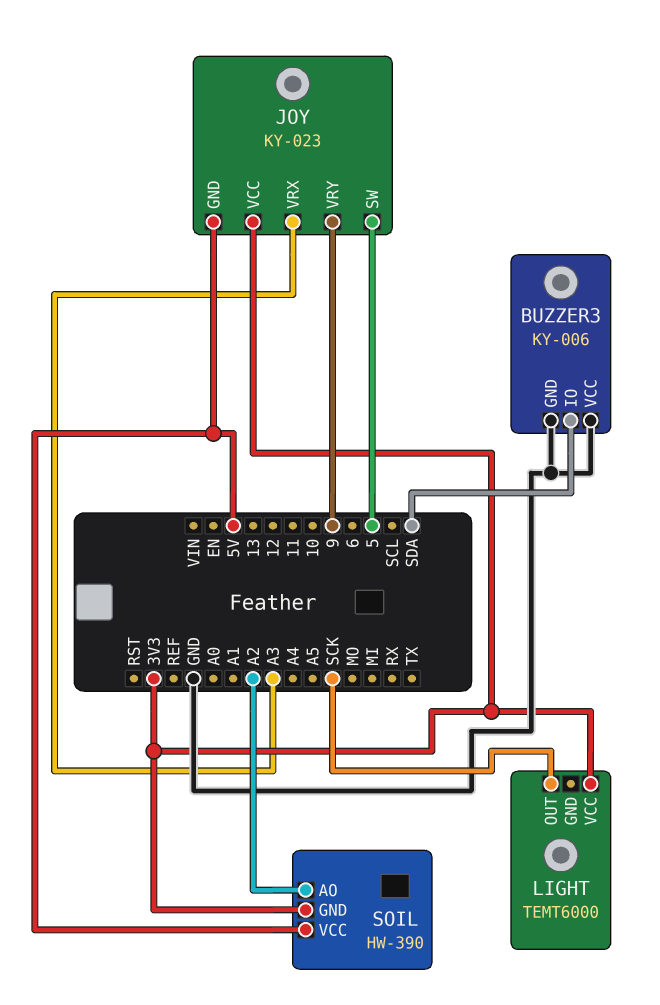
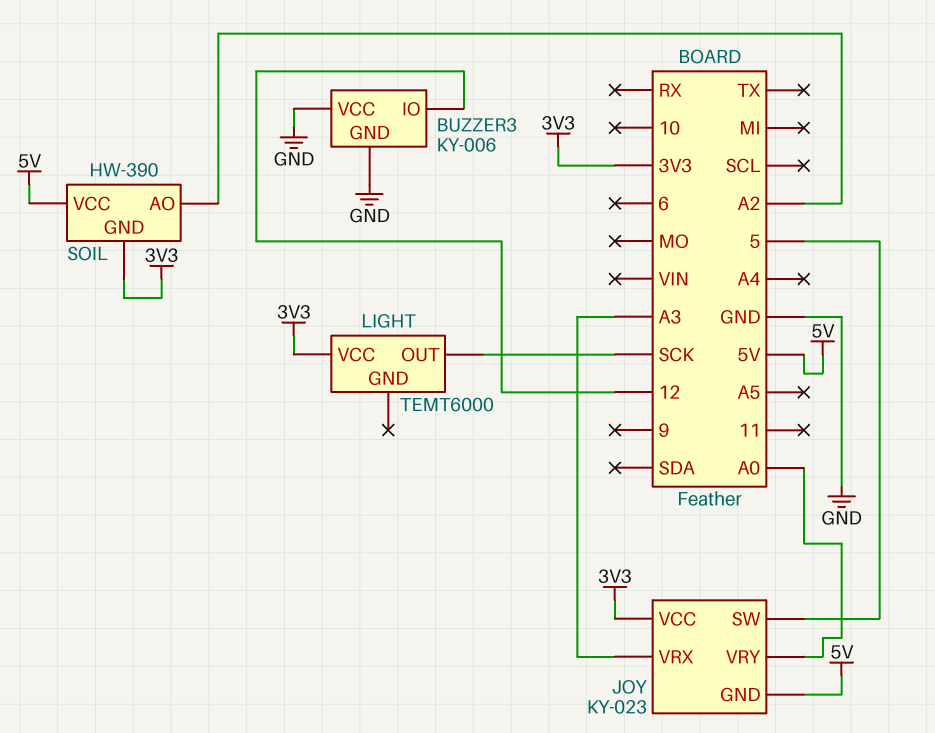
BUZZER3 pin IO: SDA -> 12
JOY pin VRY: 9 -> A0

